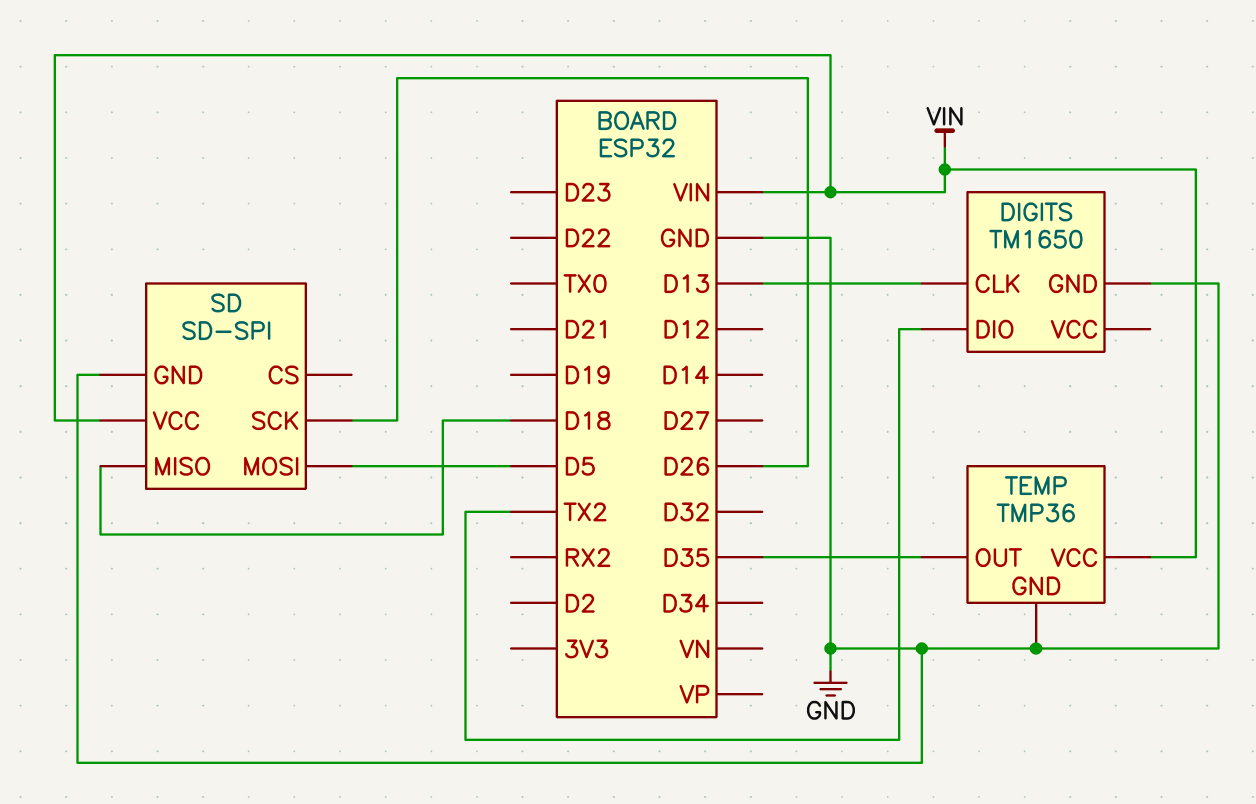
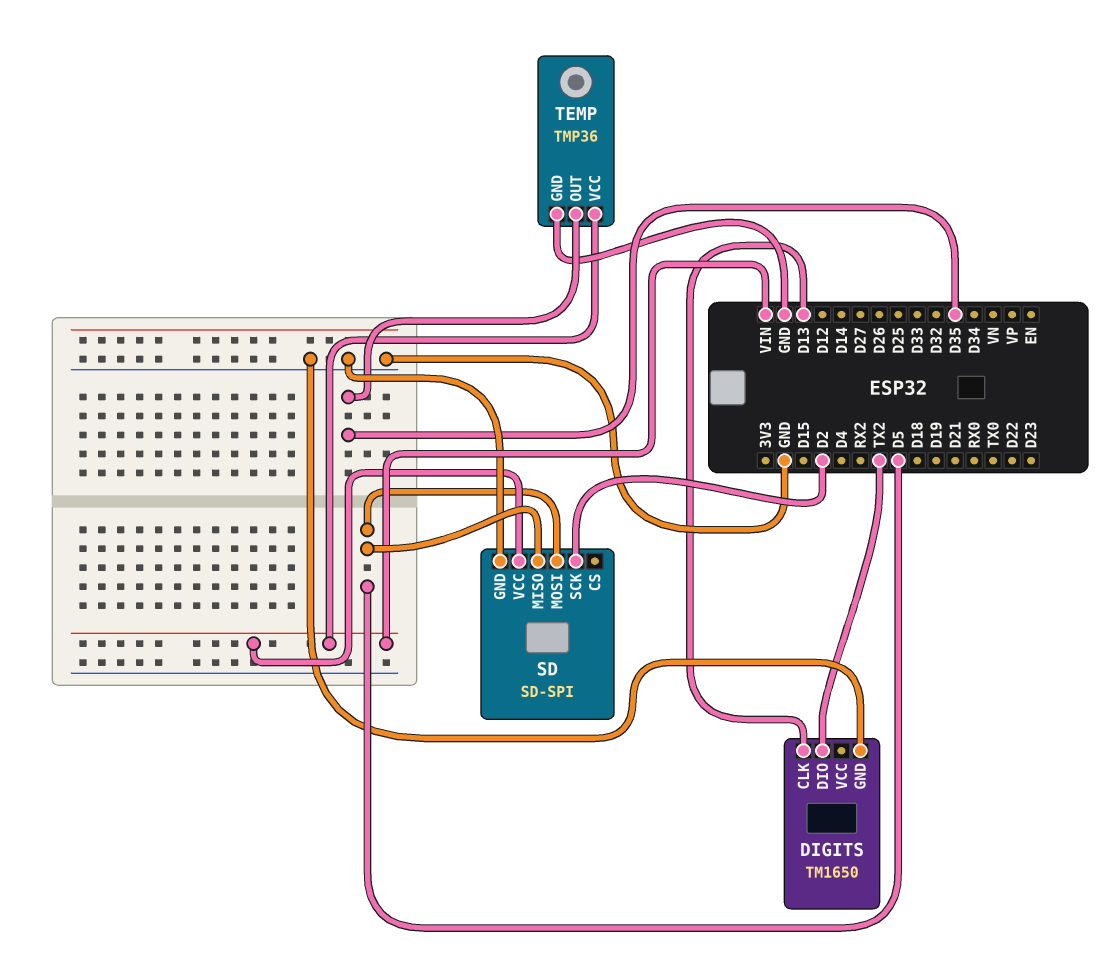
SD pin MISO: D18 -> D5
SD pin SCK: D26 -> D2

